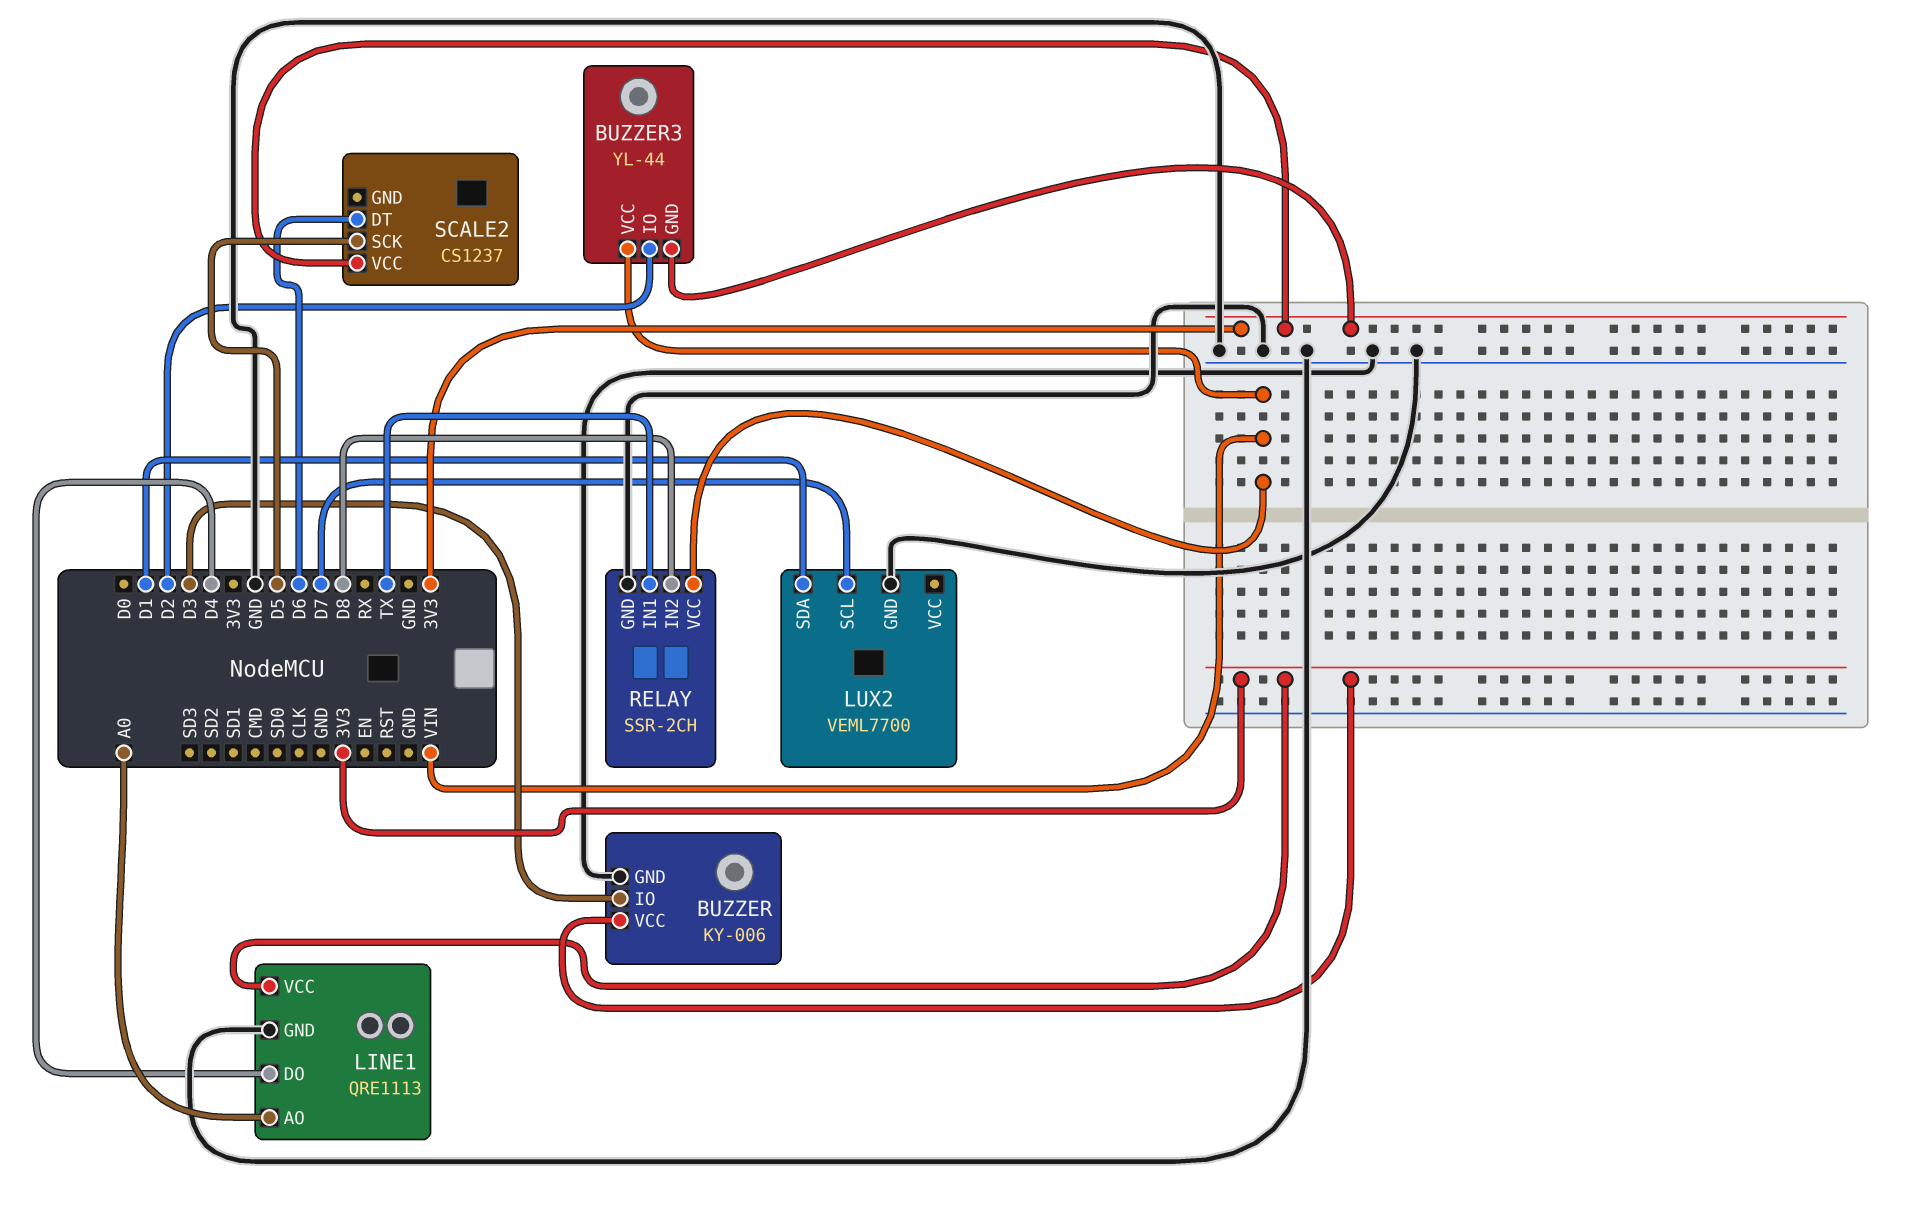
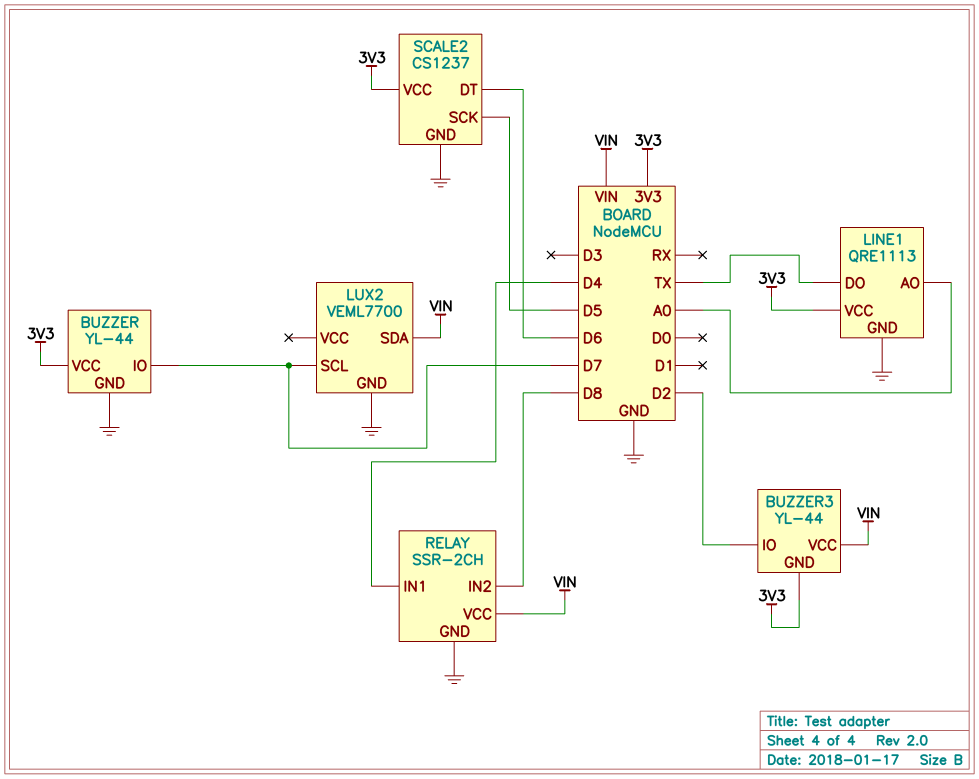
BUZZER: KY-006 -> YL-44
BUZZER pin IO: D3 -> D7
LINE1 pin DO: D4 -> TX
LUX2 pin SDA: D1 -> VIN
RELAY pin IN1: TX -> D4
SCALE2 pin GND: none -> GND

